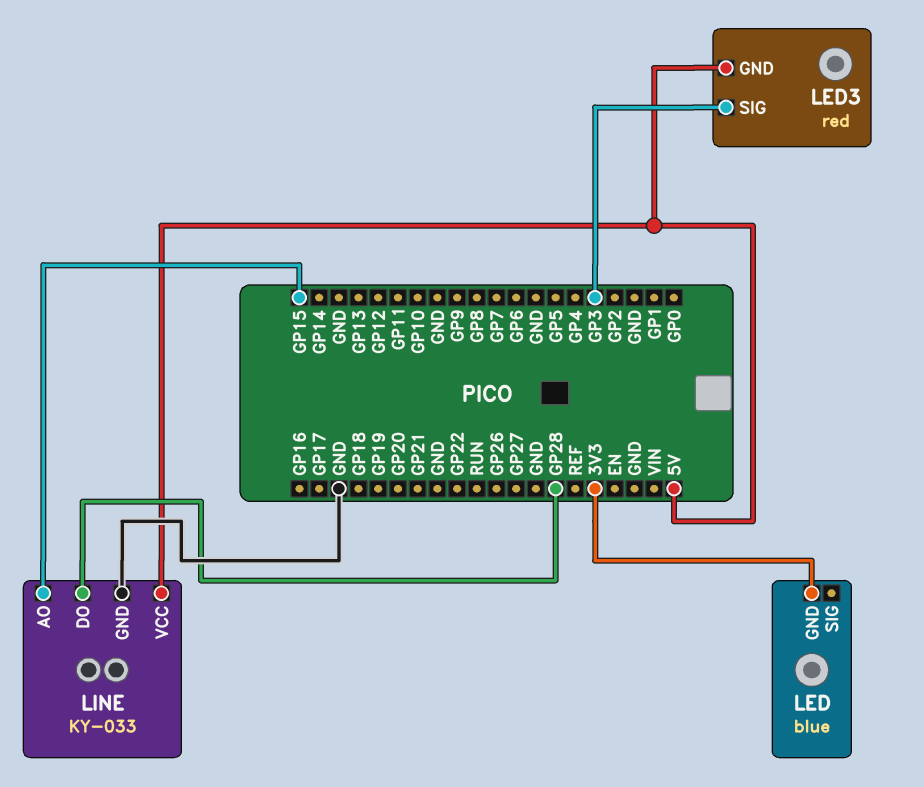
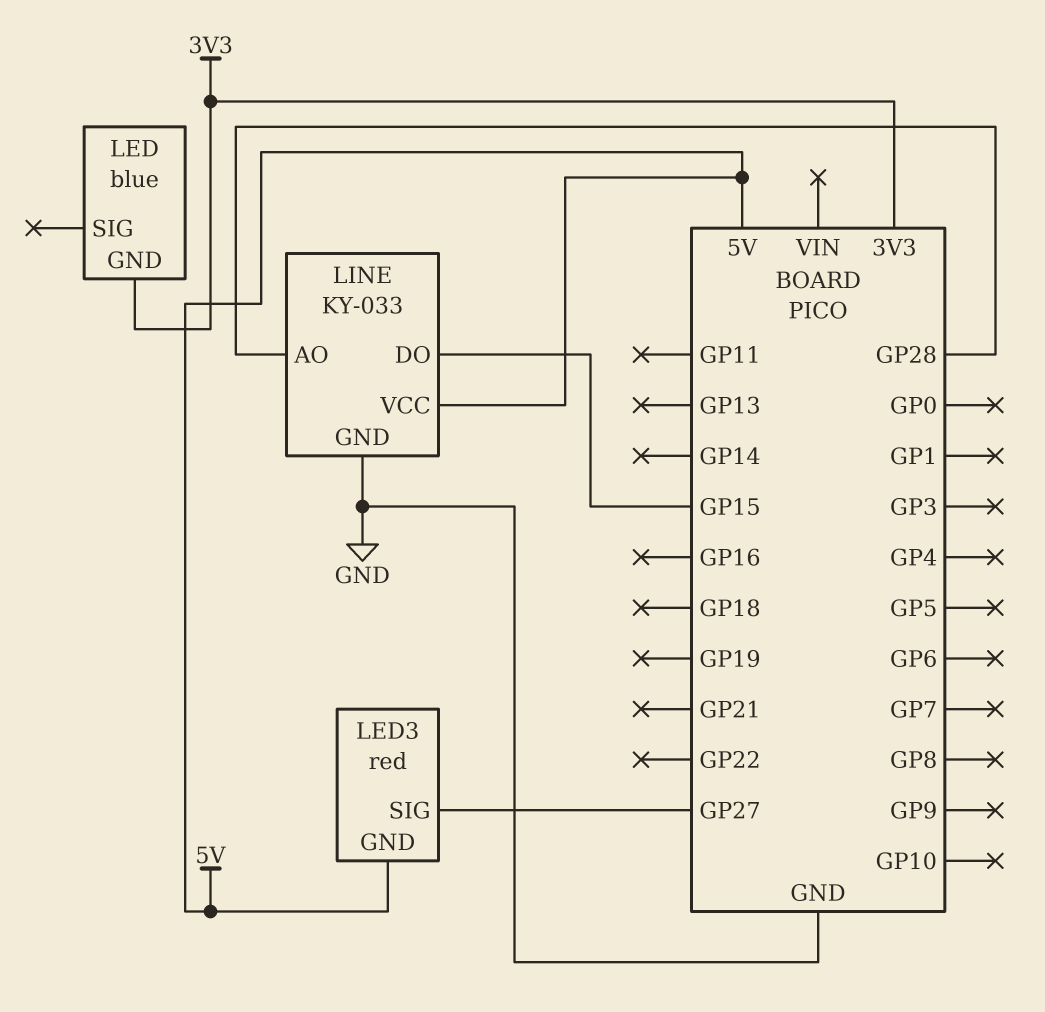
LED3 pin SIG: GP3 -> GP27
LINE pin AO: GP15 -> GP28
LINE pin DO: GP28 -> GP15

